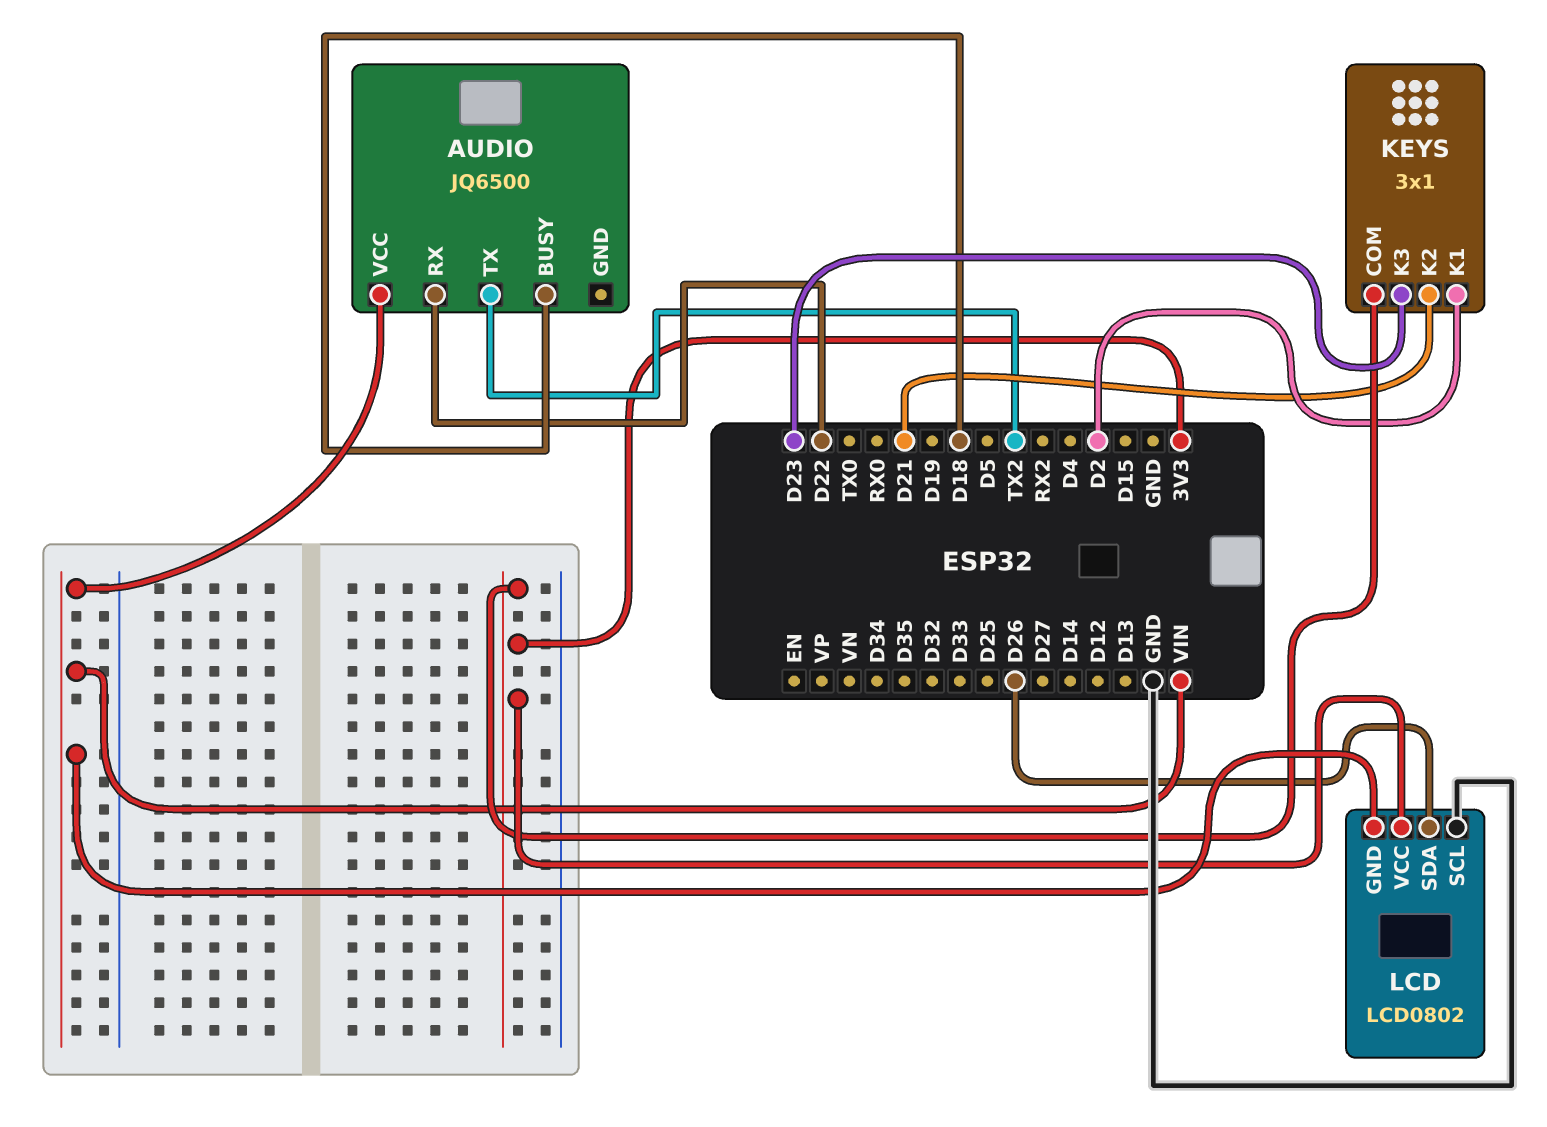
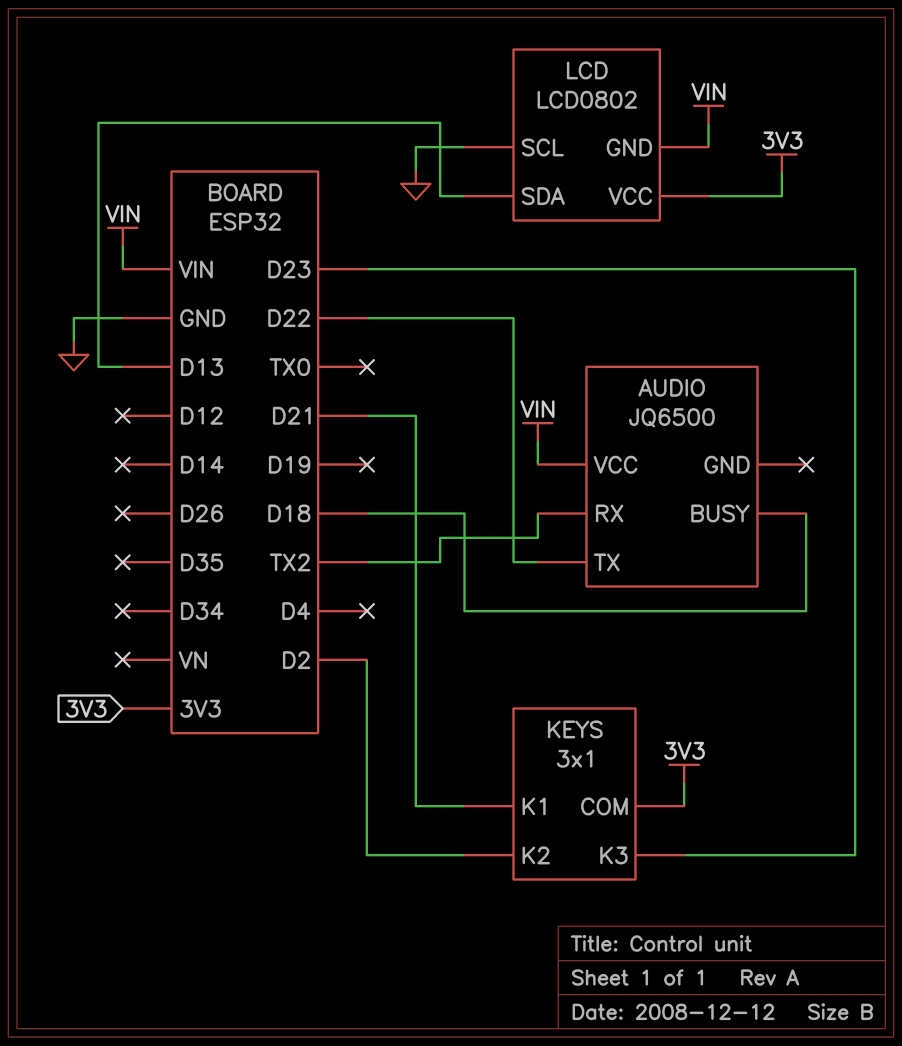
AUDIO pin RX: D22 -> TX2
AUDIO pin TX: TX2 -> D22
KEYS pin K1: D2 -> D21
KEYS pin K2: D21 -> D2
LCD pin SDA: D26 -> D13

